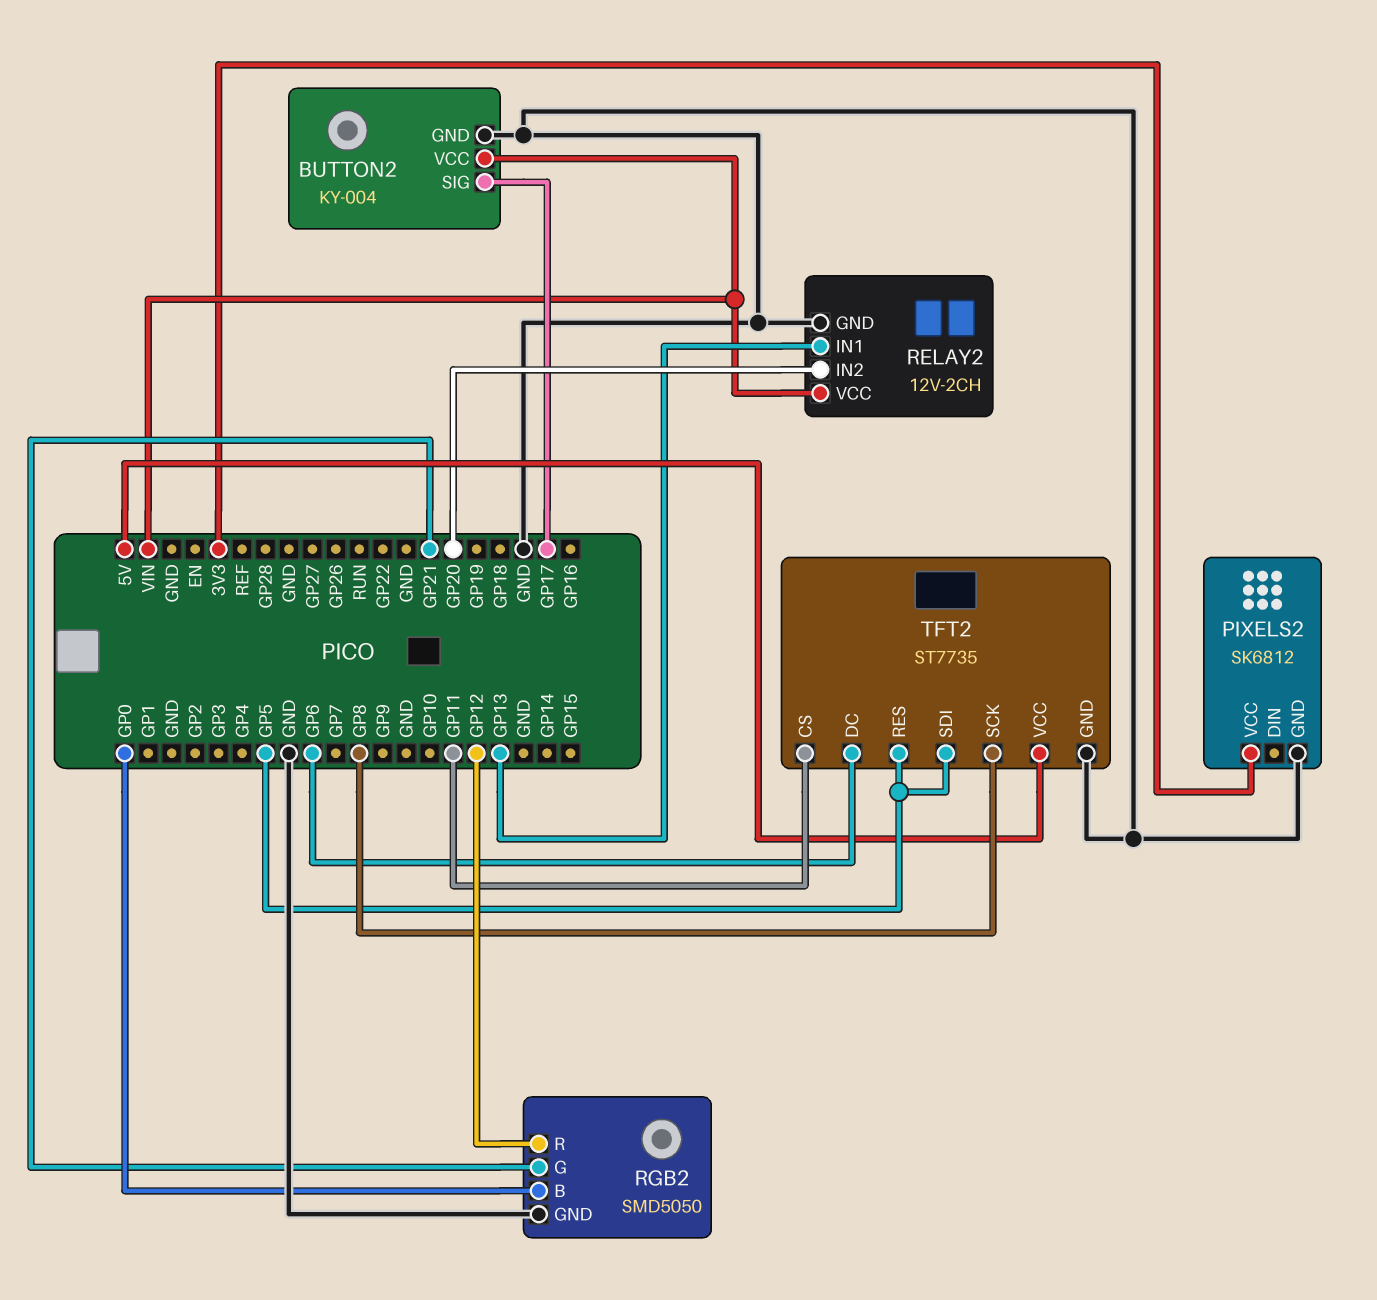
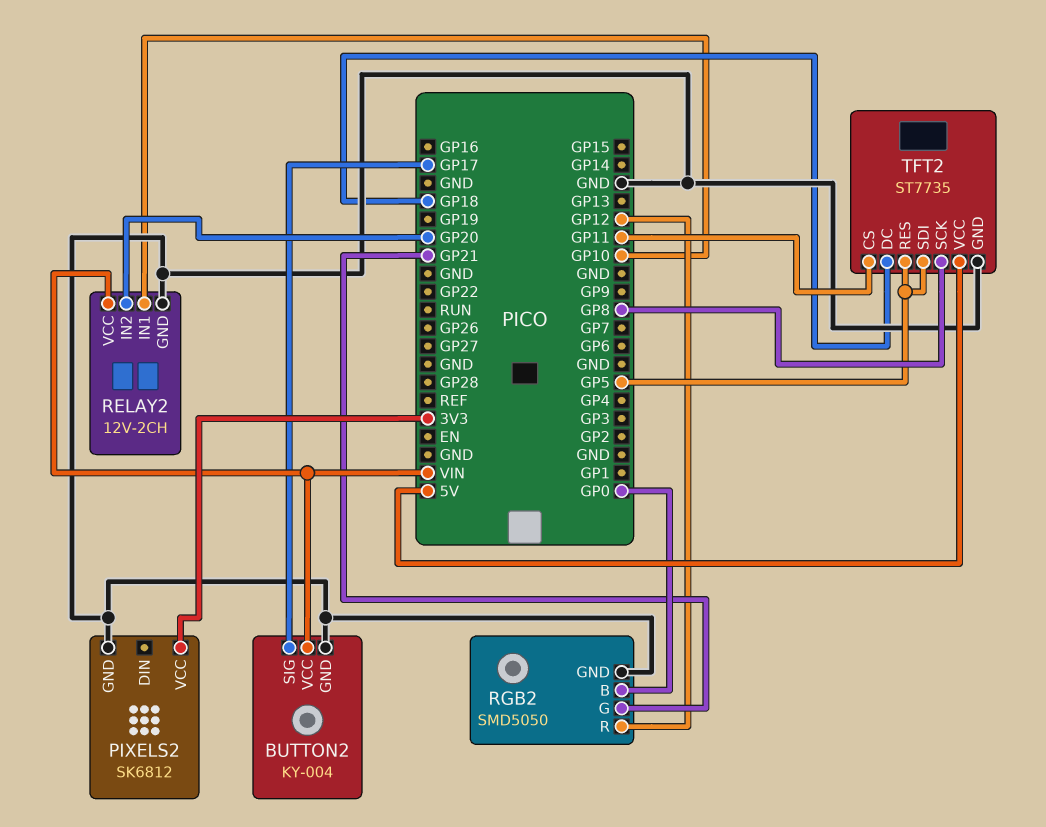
RELAY2 pin IN1: GP13 -> GP10
TFT2 pin DC: GP6 -> GP18

